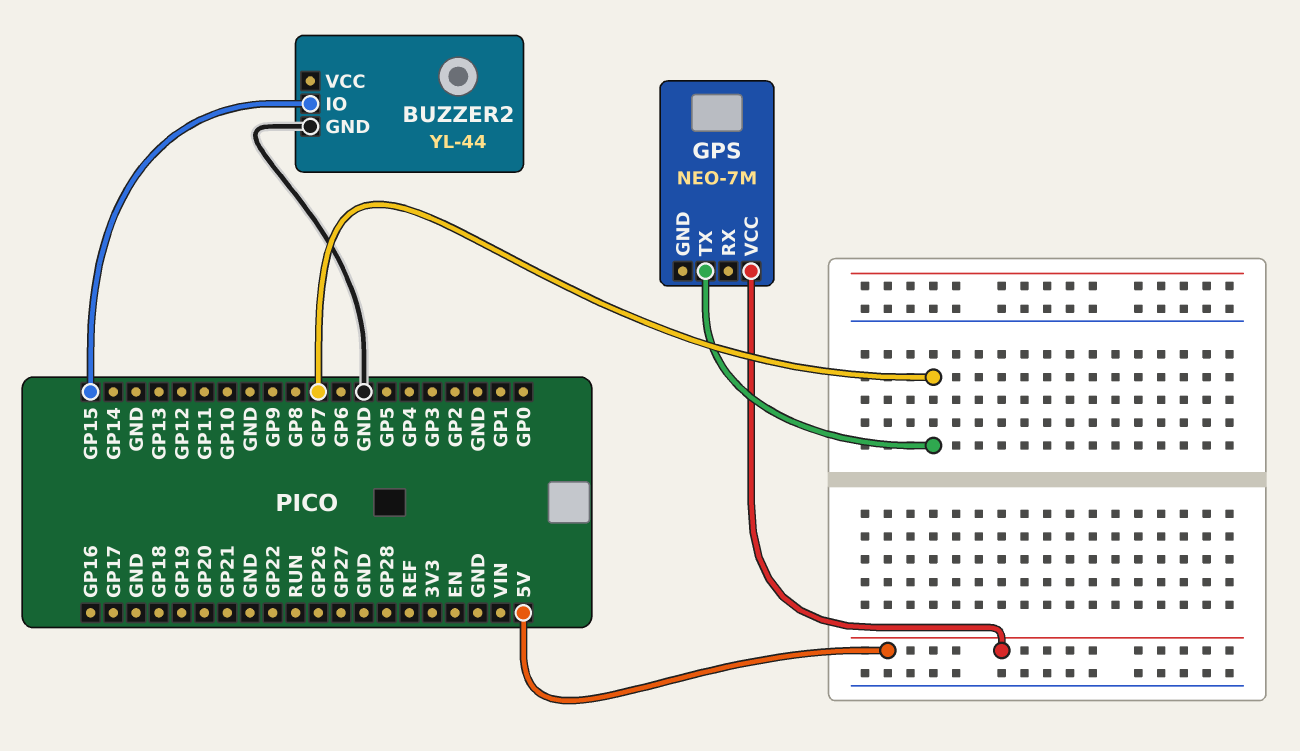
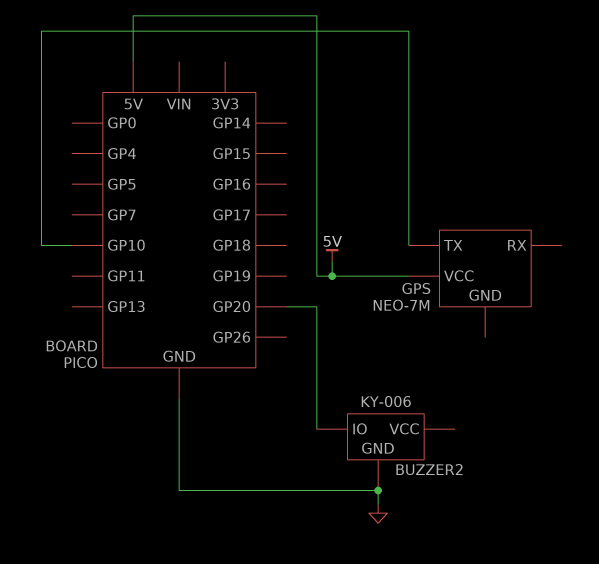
BUZZER2: YL-44 -> KY-006
BUZZER2 pin IO: GP15 -> GP20
GPS pin TX: GP7 -> GP10

